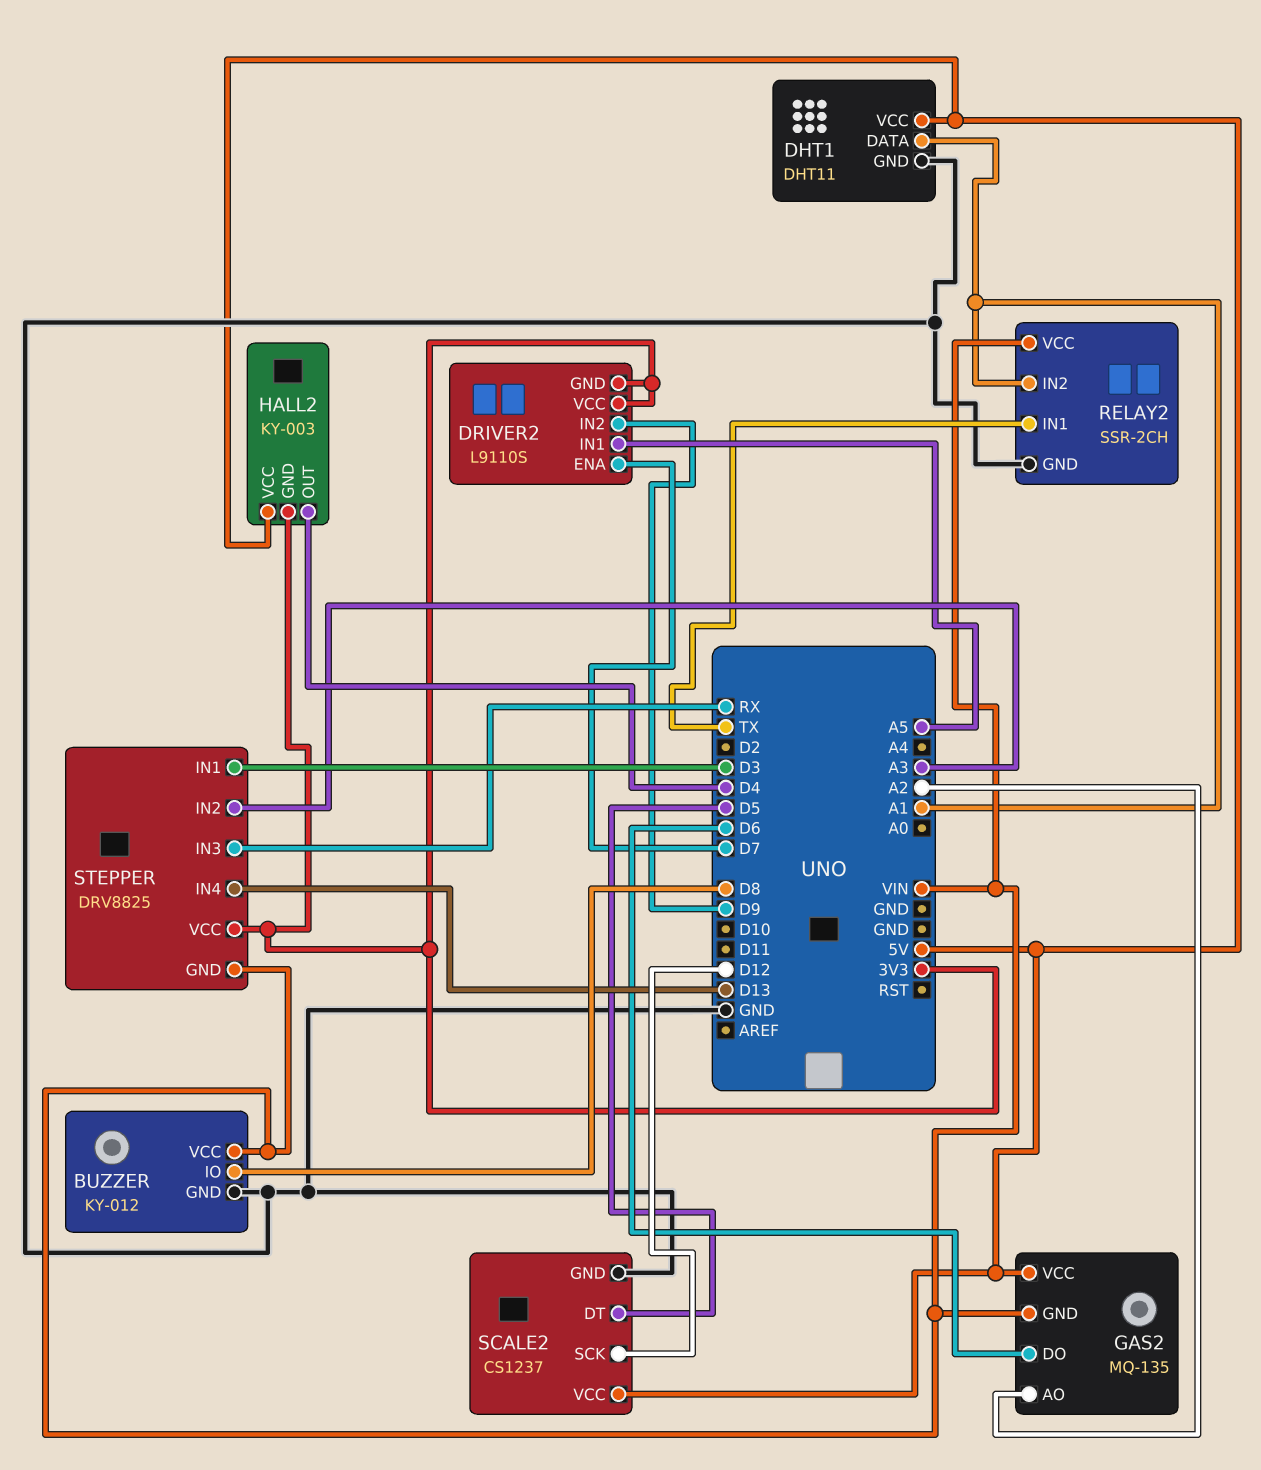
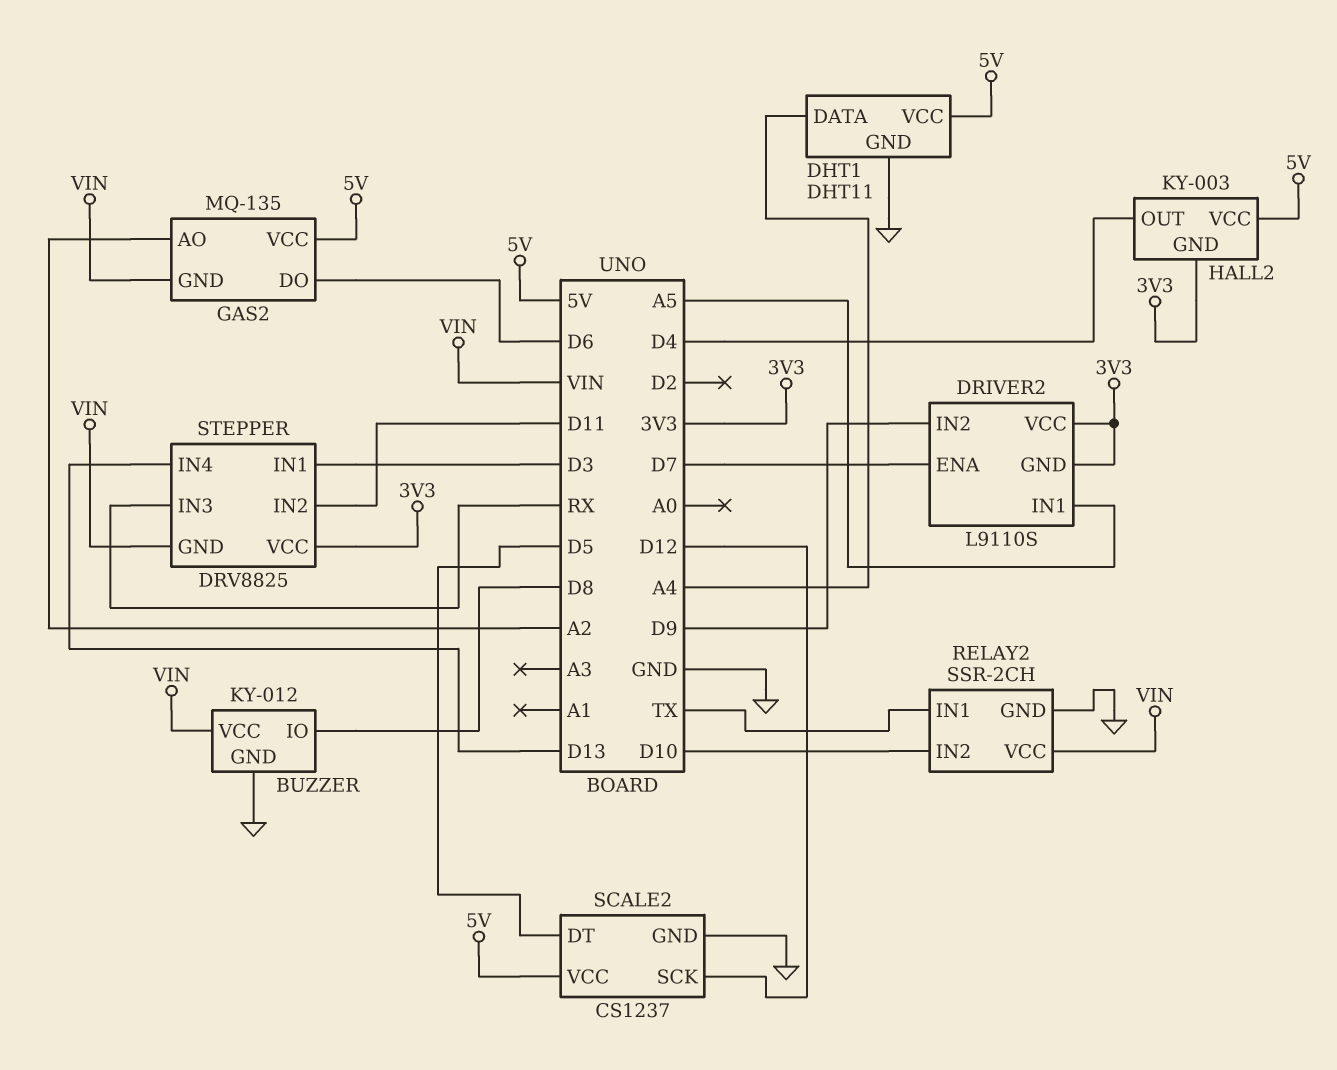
DHT1 pin DATA: A1 -> A4
RELAY2 pin IN2: A1 -> D10
STEPPER pin IN2: A3 -> D11

